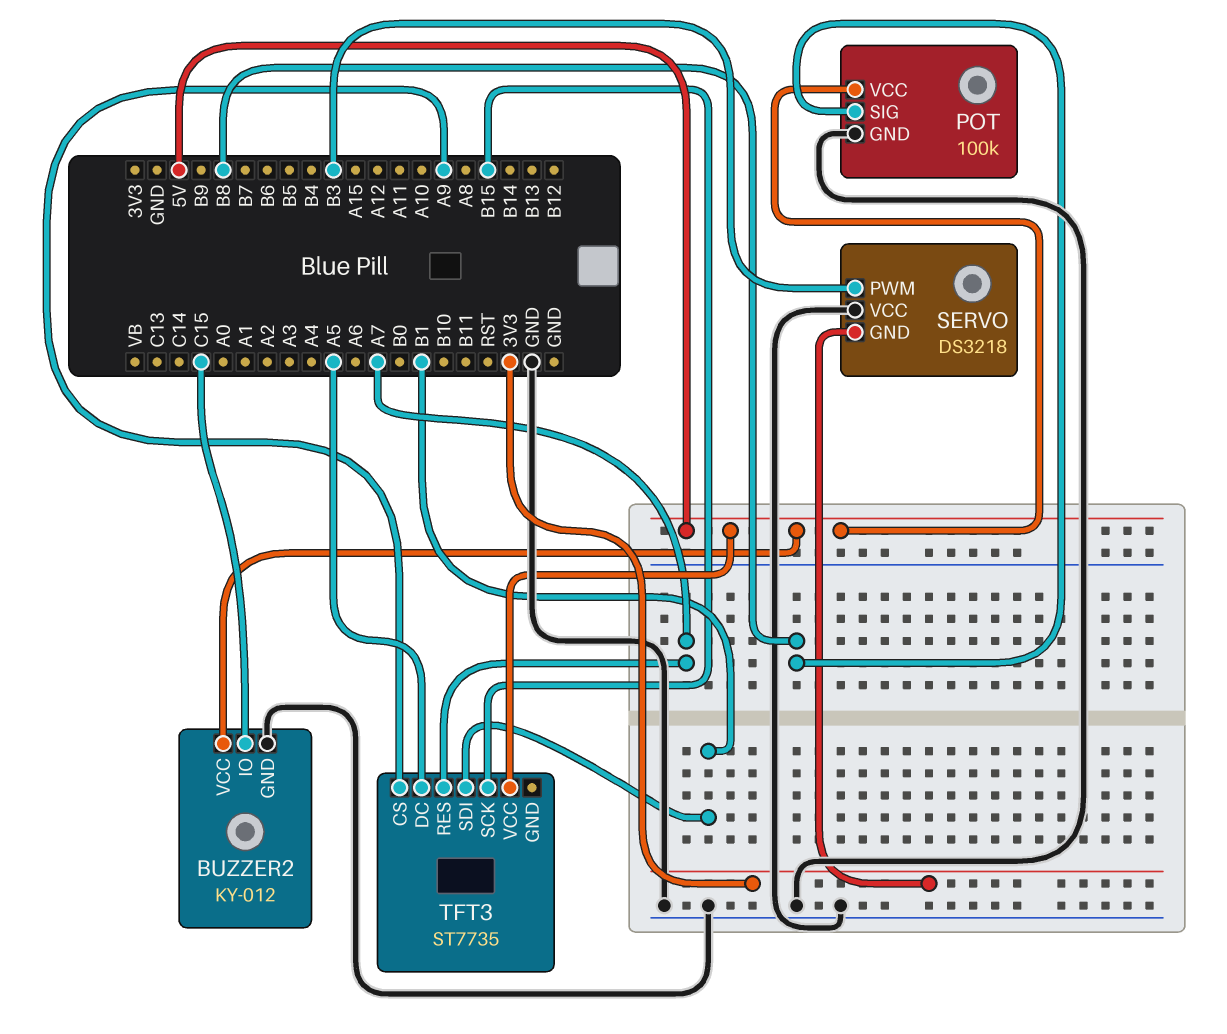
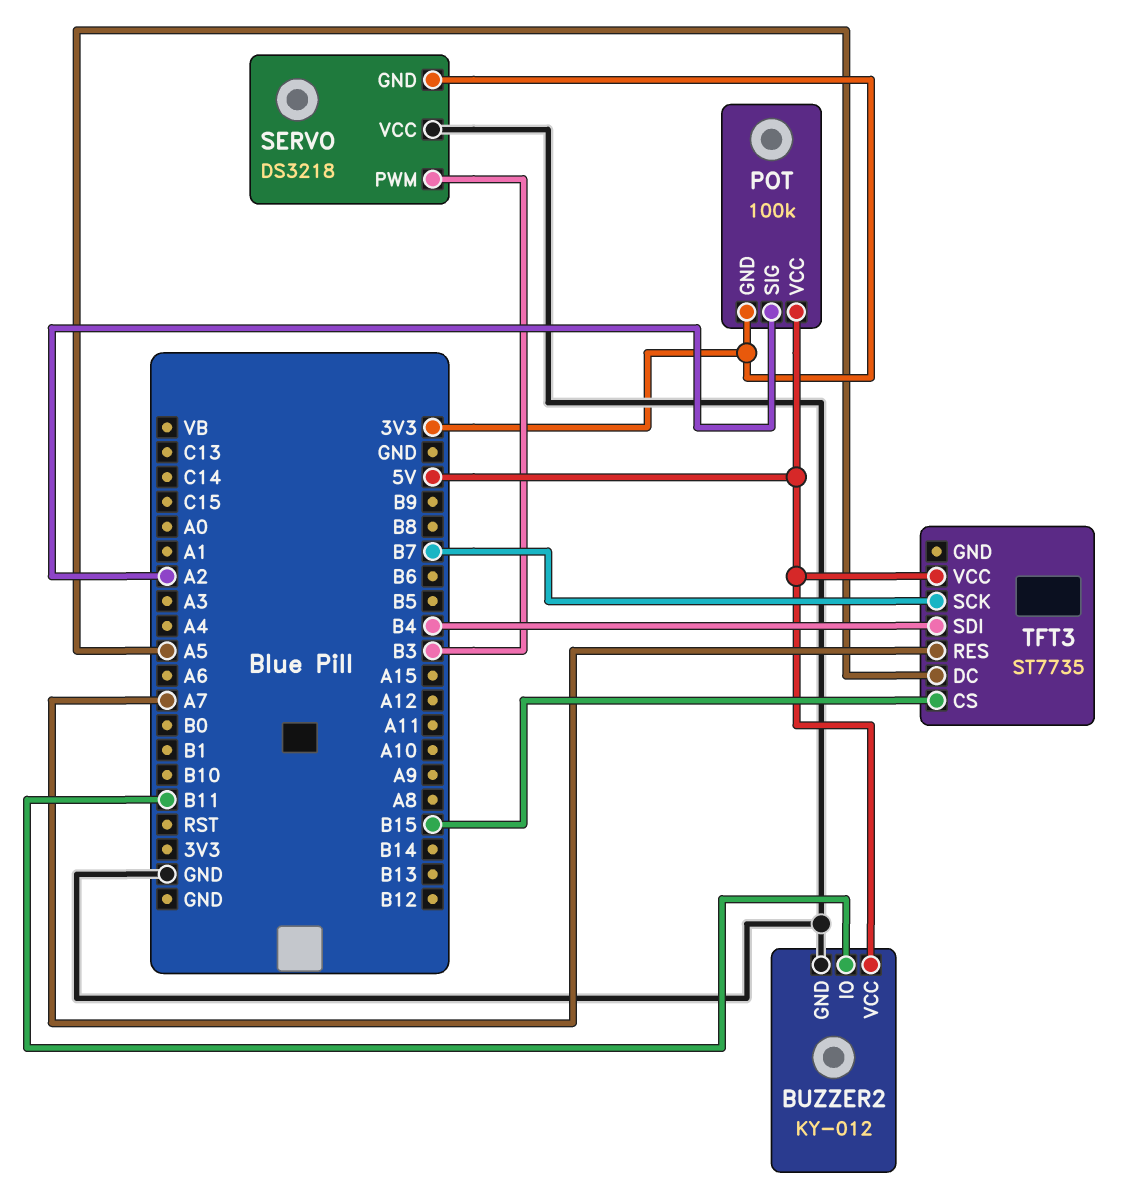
BUZZER2 pin IO: C15 -> B11
POT pin GND: GND -> 3V3
POT pin SIG: B8 -> A2
TFT3 pin CS: A9 -> B15
TFT3 pin SCK: B15 -> B7
TFT3 pin SDI: B1 -> B4

